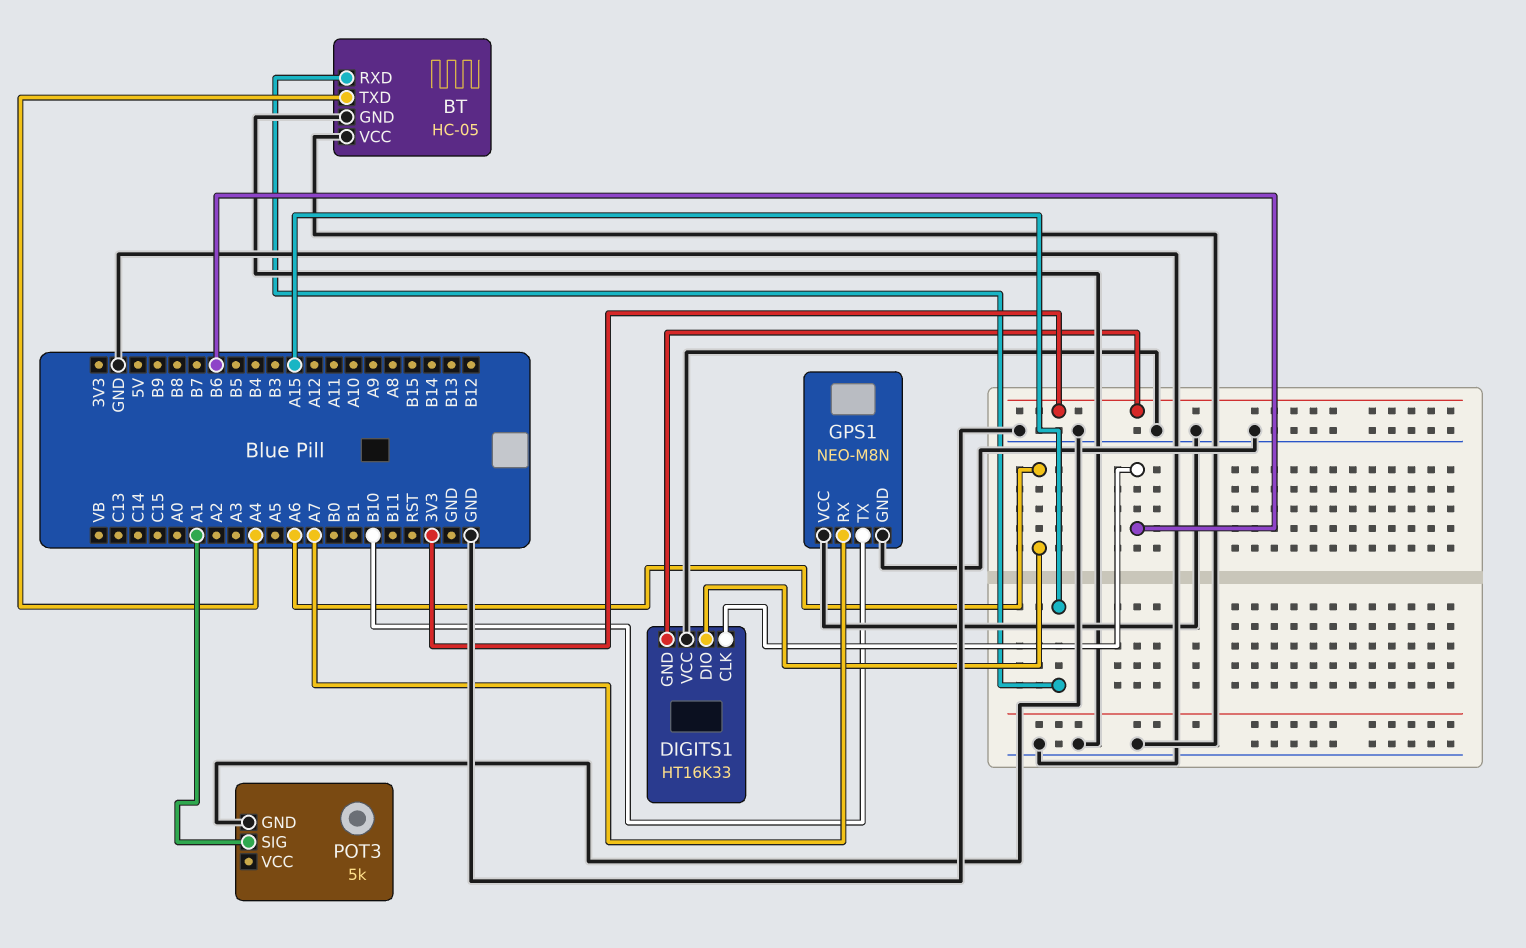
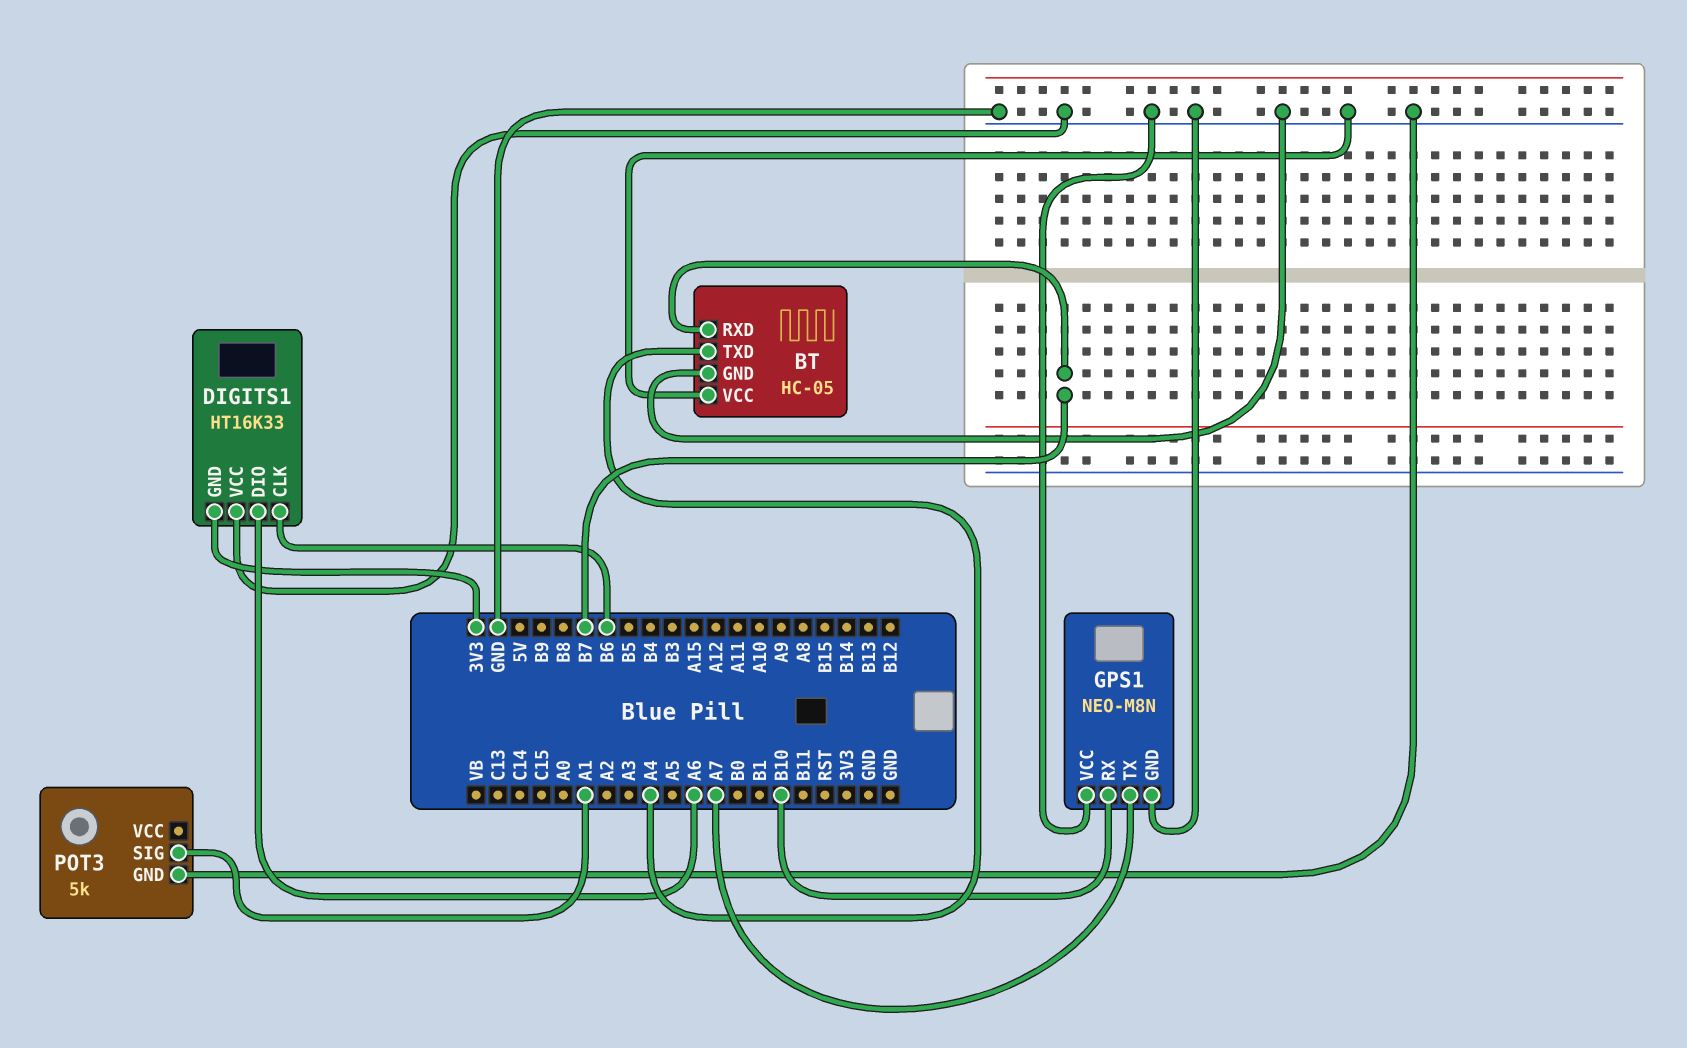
BT pin RXD: A15 -> B7
GPS1 pin RX: A7 -> B10
GPS1 pin TX: B10 -> A7

